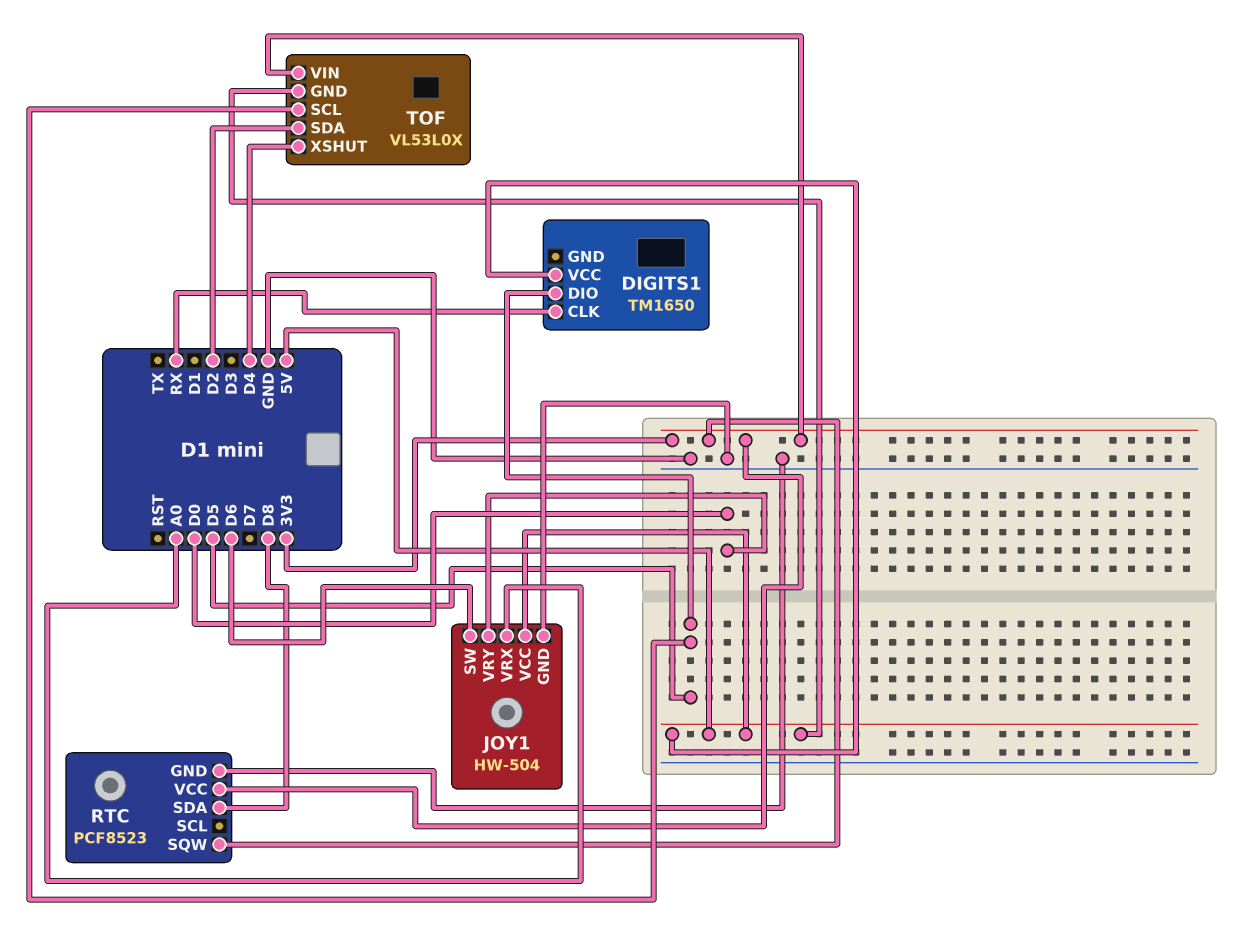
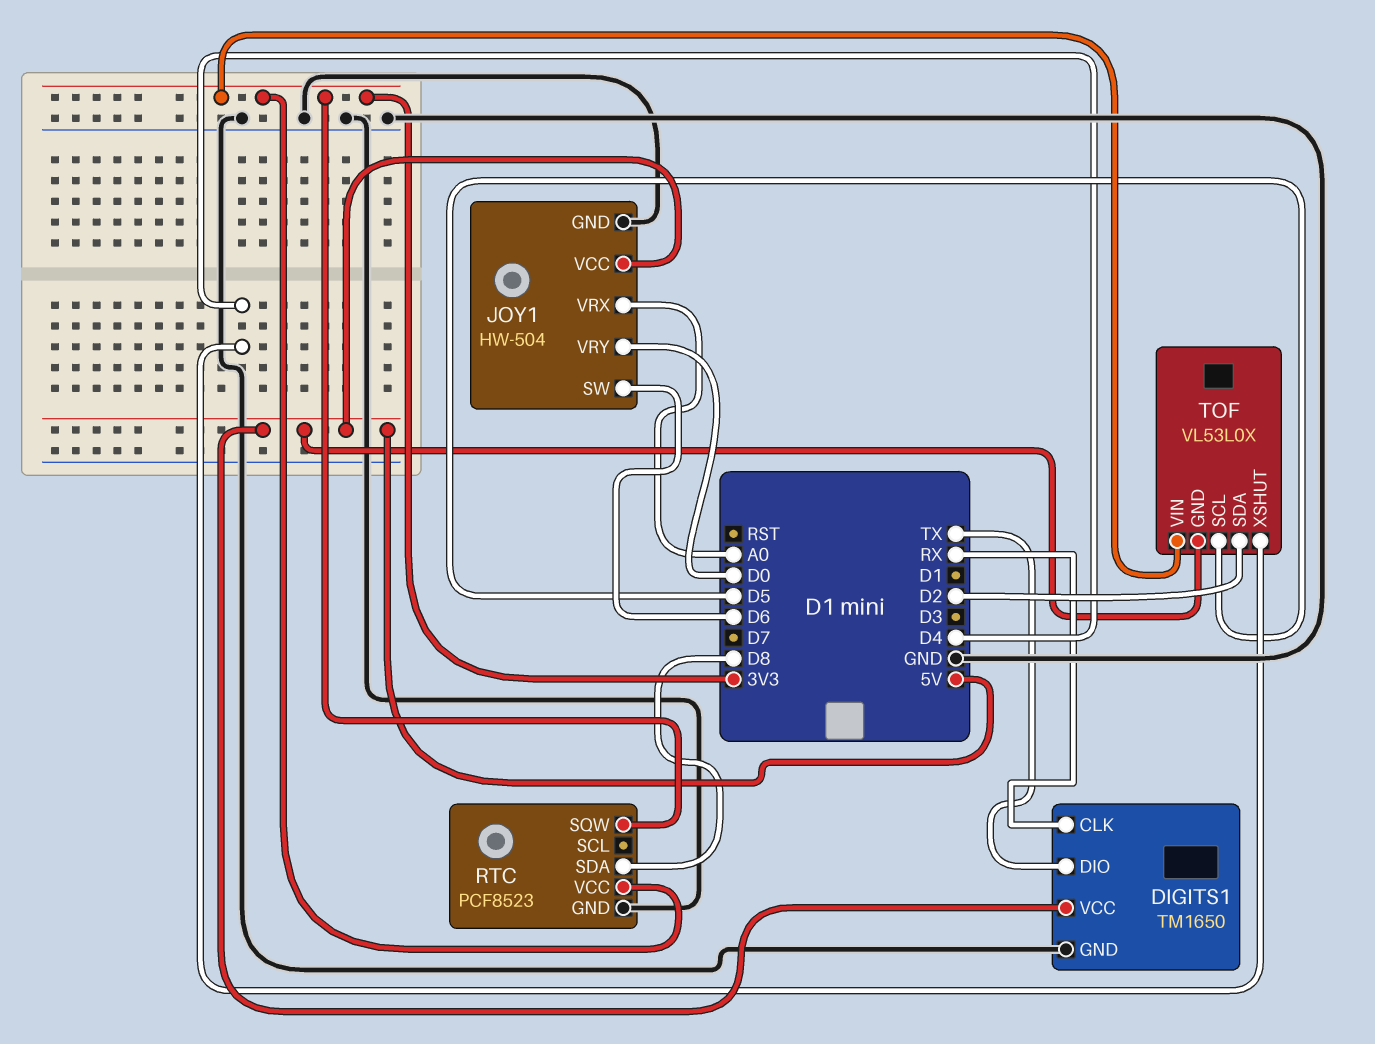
DIGITS1 pin DIO: D5 -> TX
DIGITS1 pin GND: none -> GND

